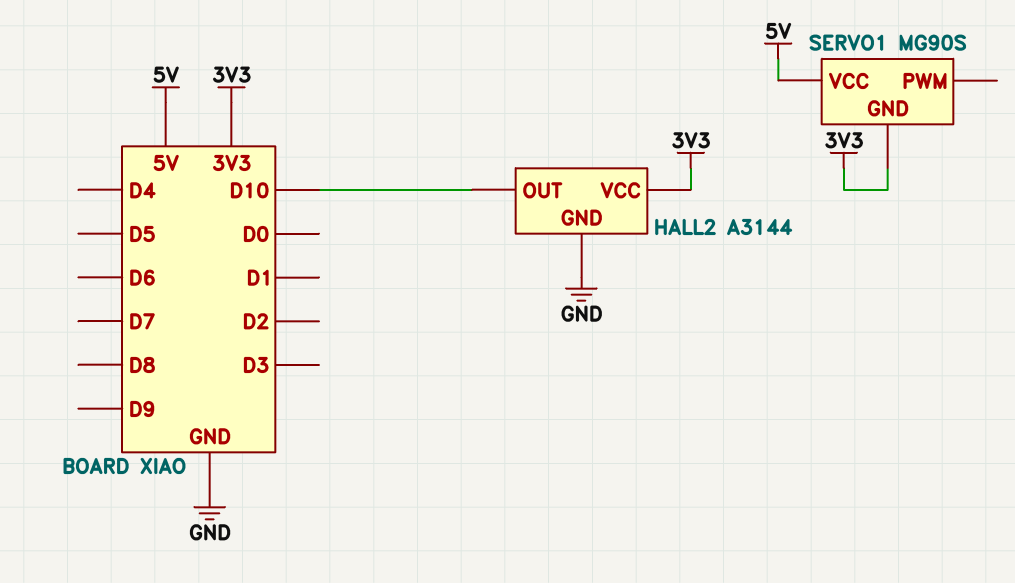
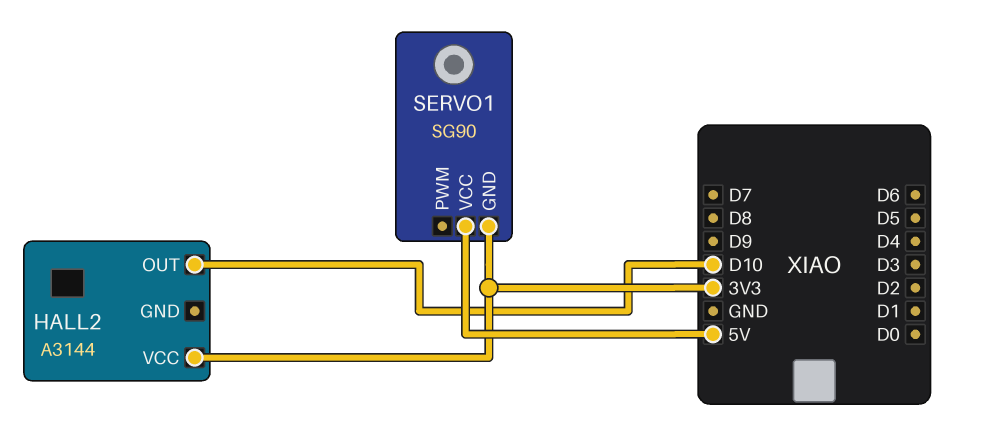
HALL2 pin GND: GND -> none
SERVO1: MG90S -> SG90

